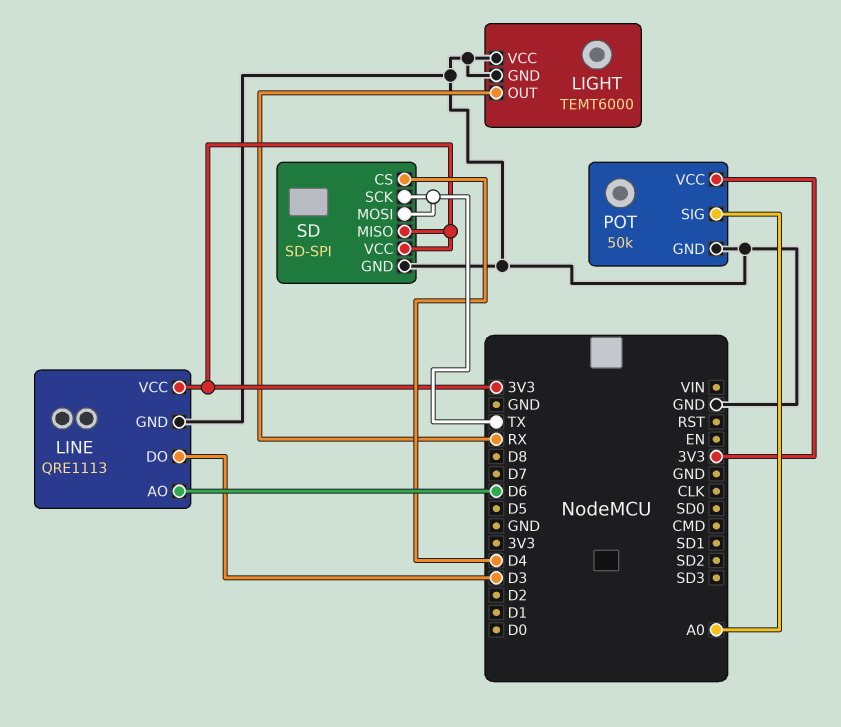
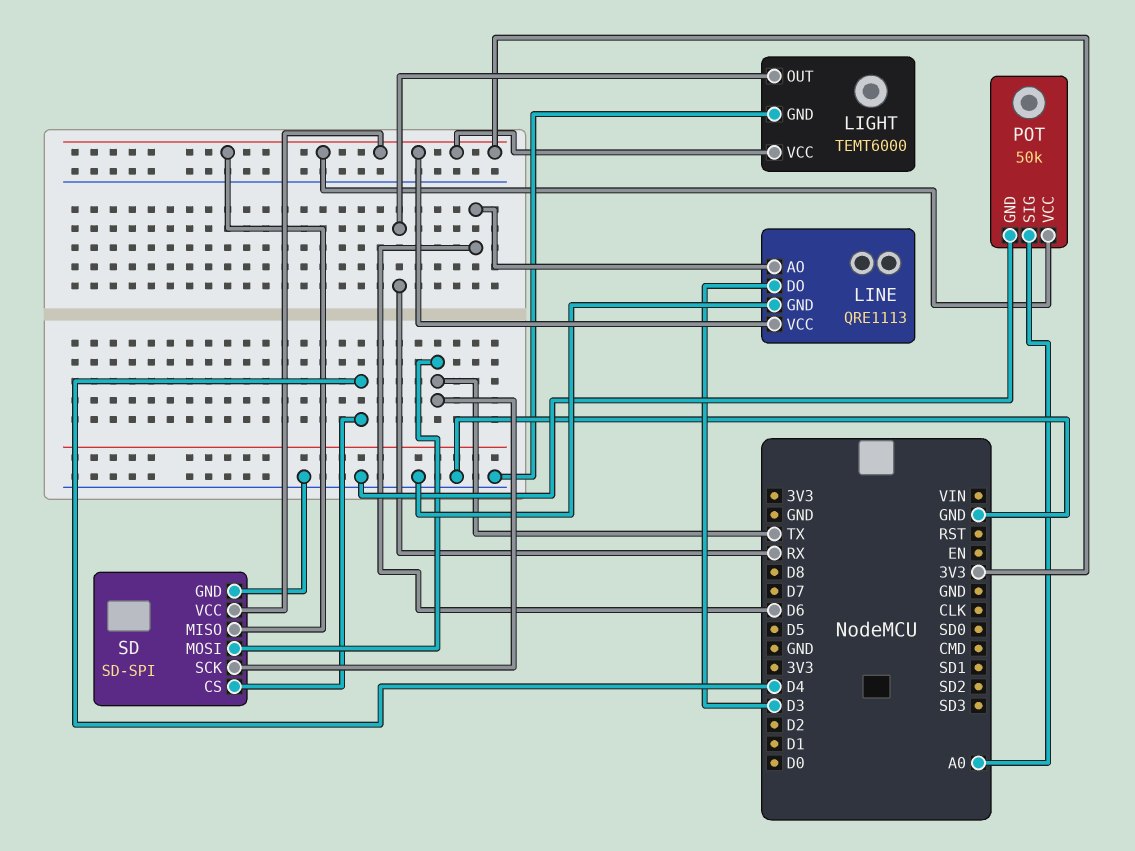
LIGHT pin VCC: GND -> 3V3

